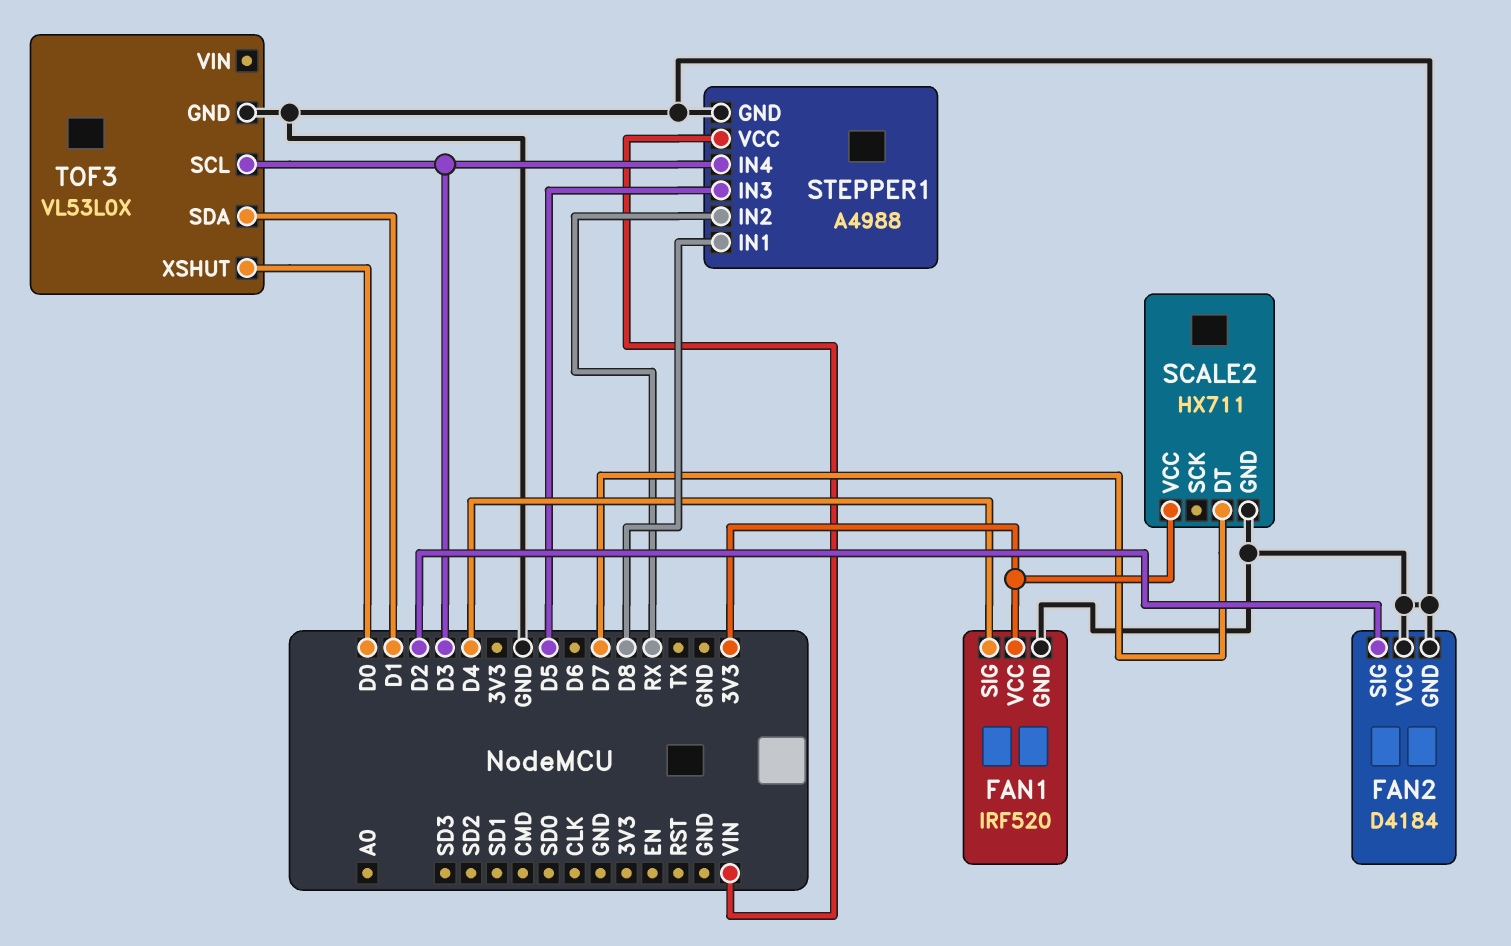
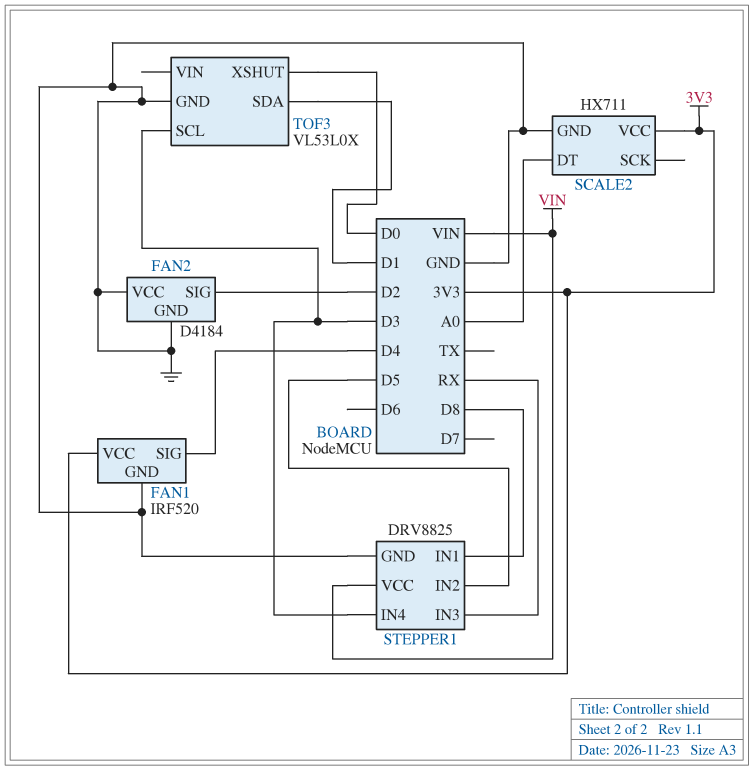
SCALE2 pin DT: D7 -> A0
STEPPER1: A4988 -> DRV8825
STEPPER1 pin IN2: RX -> D5
STEPPER1 pin IN3: D5 -> RX

